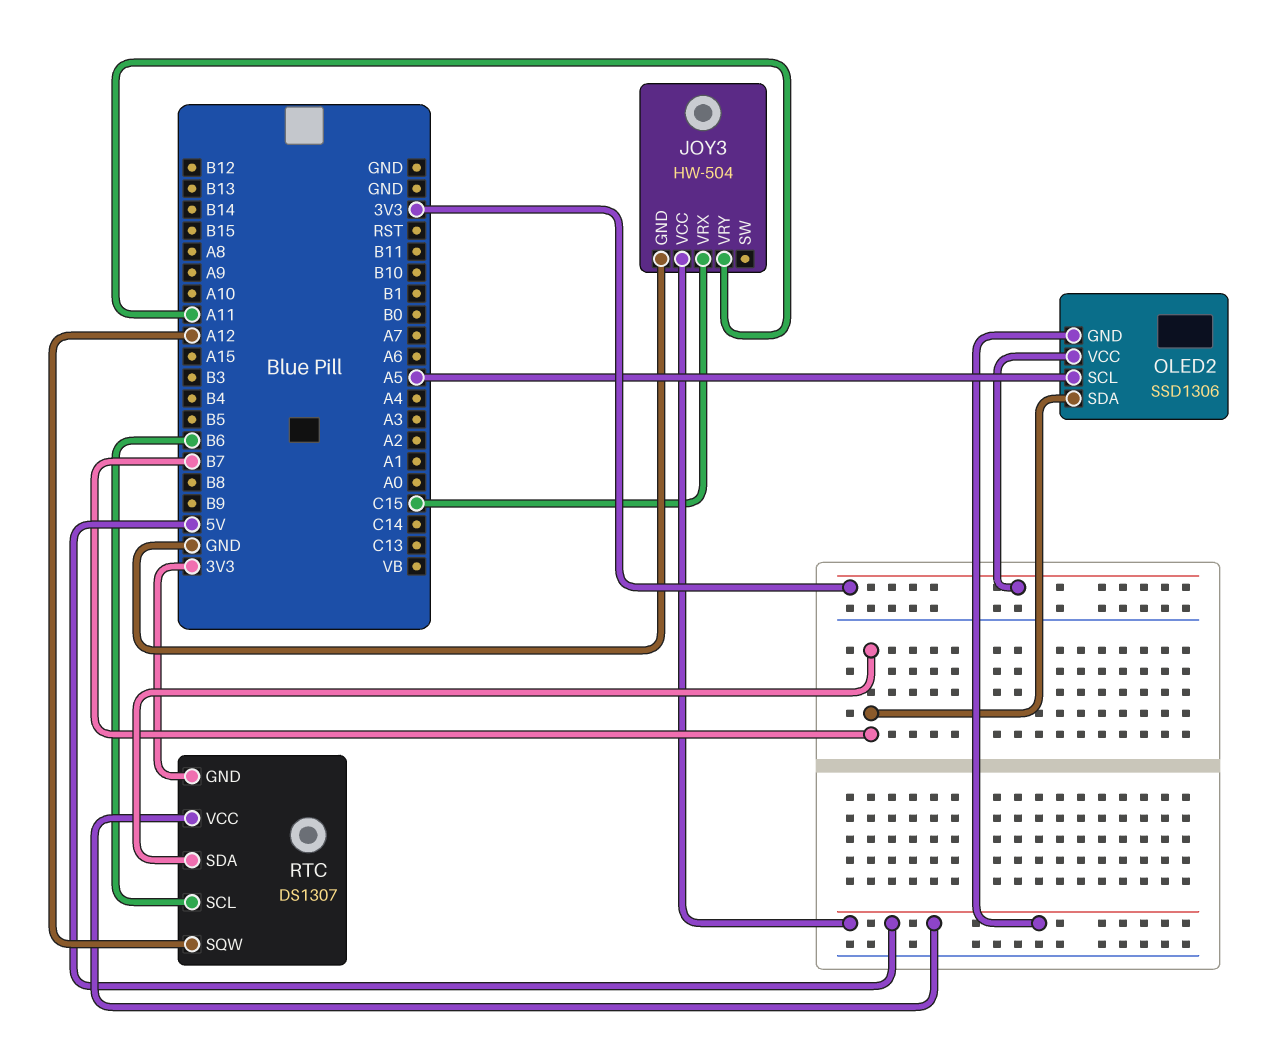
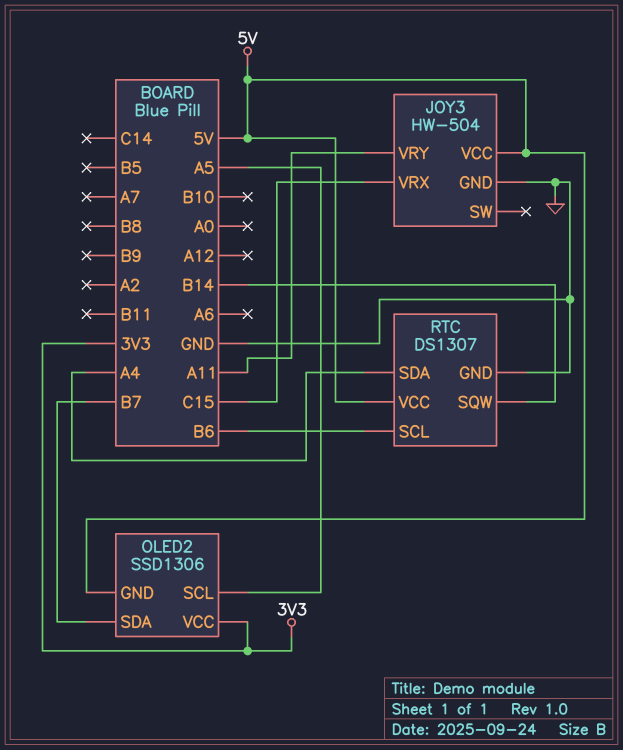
RTC pin GND: 3V3 -> GND
RTC pin SDA: B7 -> A4
RTC pin SQW: A12 -> B14

